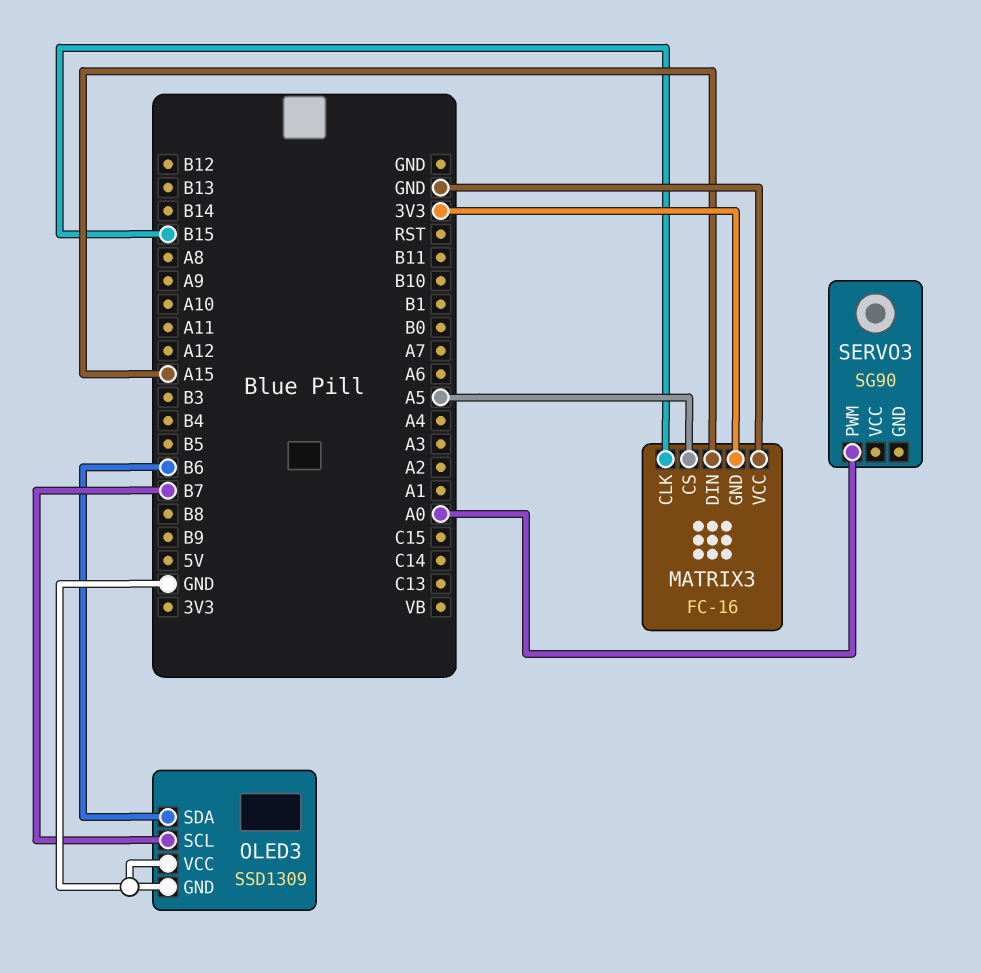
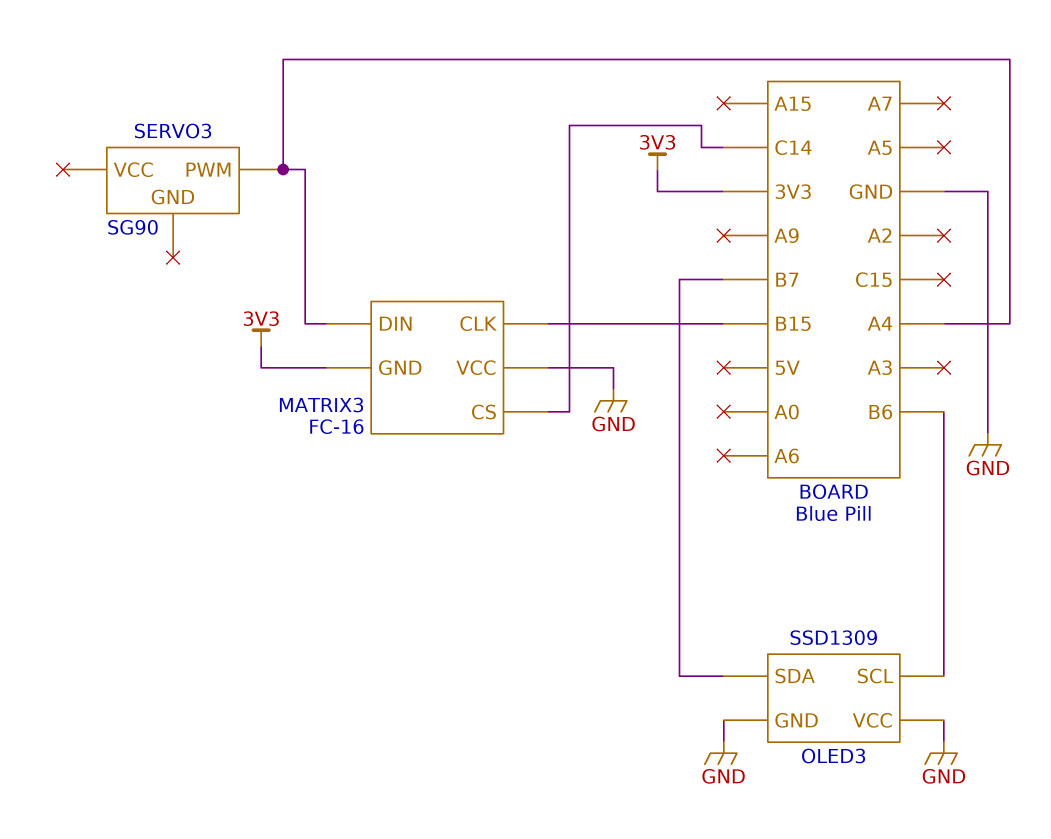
MATRIX3 pin CS: A5 -> C14
MATRIX3 pin DIN: A15 -> A4
OLED3 pin SCL: B7 -> B6
OLED3 pin SDA: B6 -> B7
SERVO3 pin PWM: A0 -> A4

